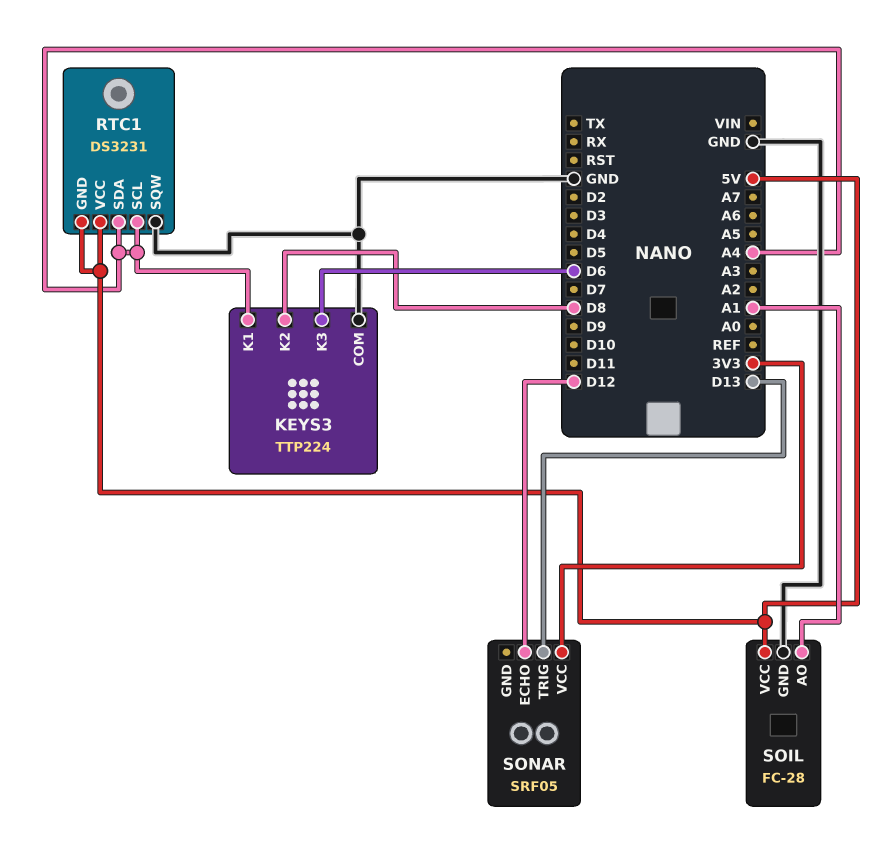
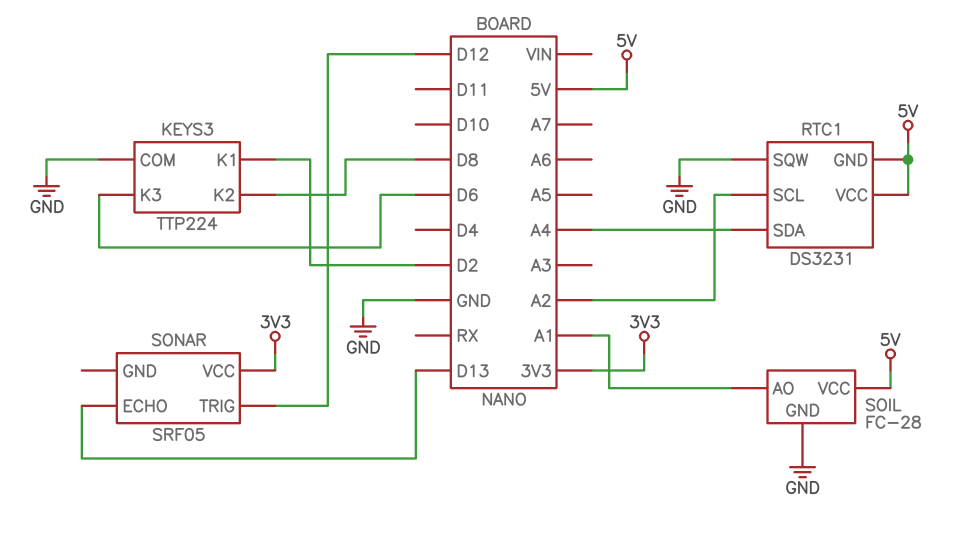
KEYS3 pin K1: A4 -> D2
RTC1 pin SCL: A4 -> A2
SONAR pin ECHO: D12 -> D13
SONAR pin TRIG: D13 -> D12

